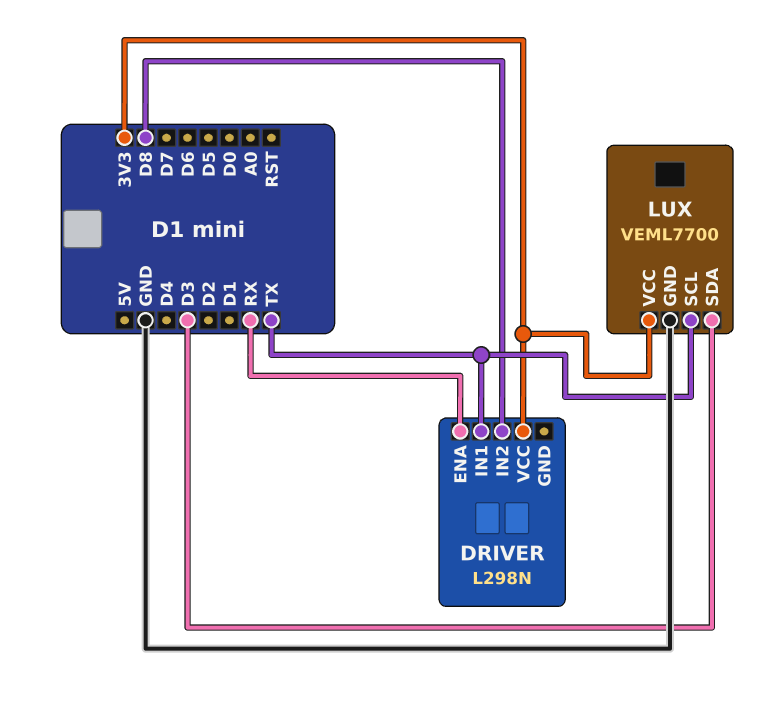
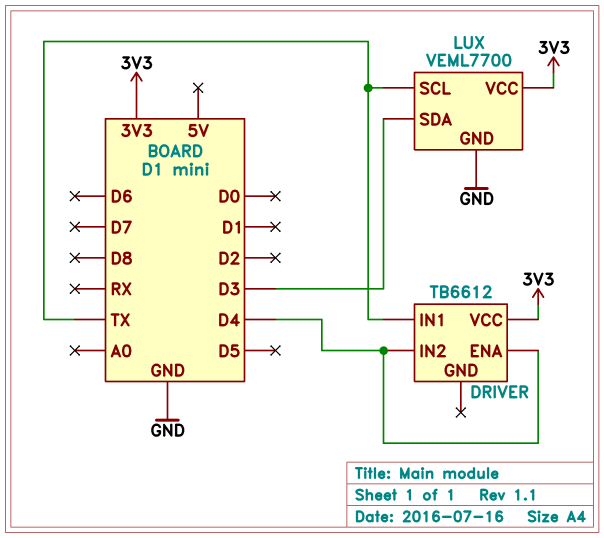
DRIVER: L298N -> TB6612
DRIVER pin ENA: RX -> D4
DRIVER pin IN2: D8 -> D4

